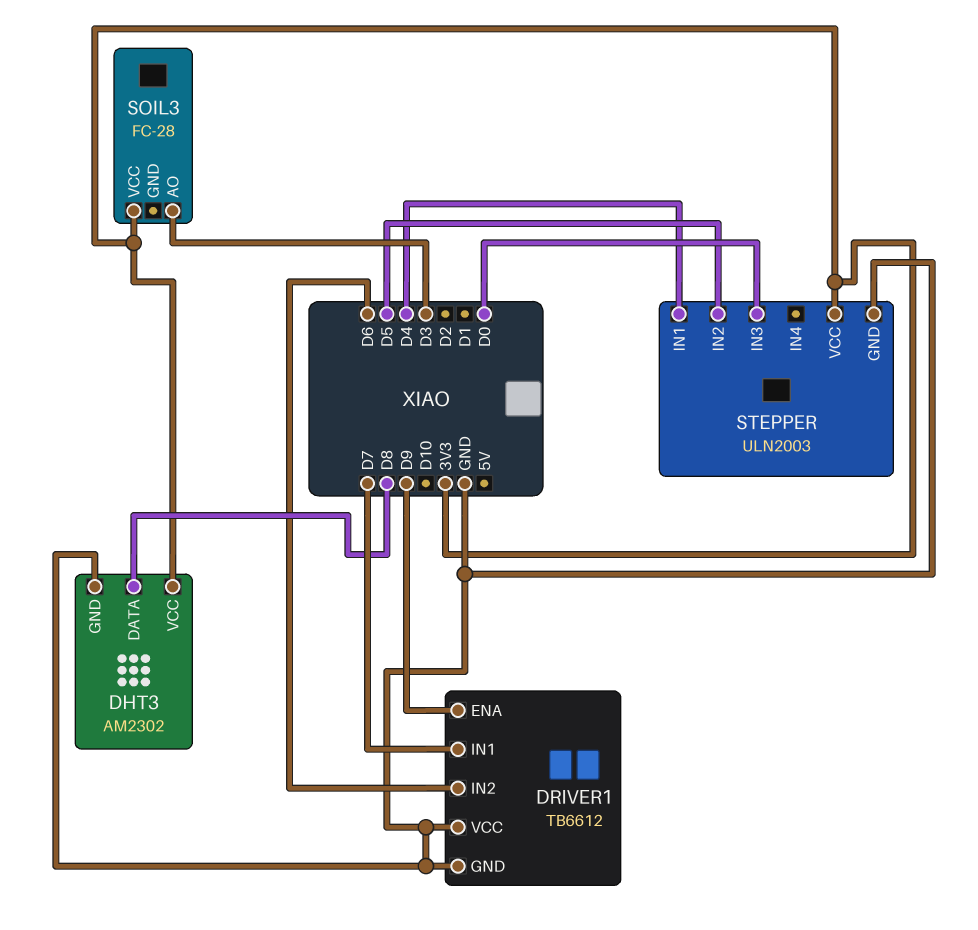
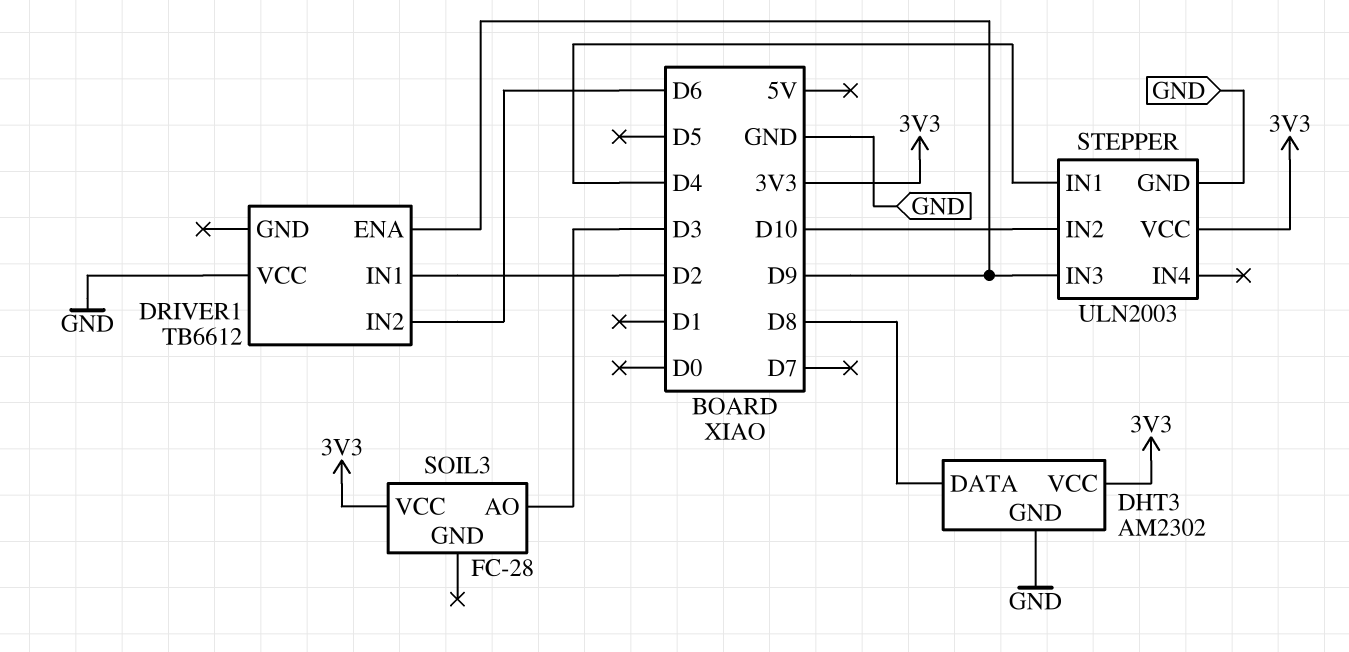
DRIVER1 pin GND: GND -> none
DRIVER1 pin IN1: D7 -> D2
STEPPER pin IN2: D5 -> D10
STEPPER pin IN3: D0 -> D9

